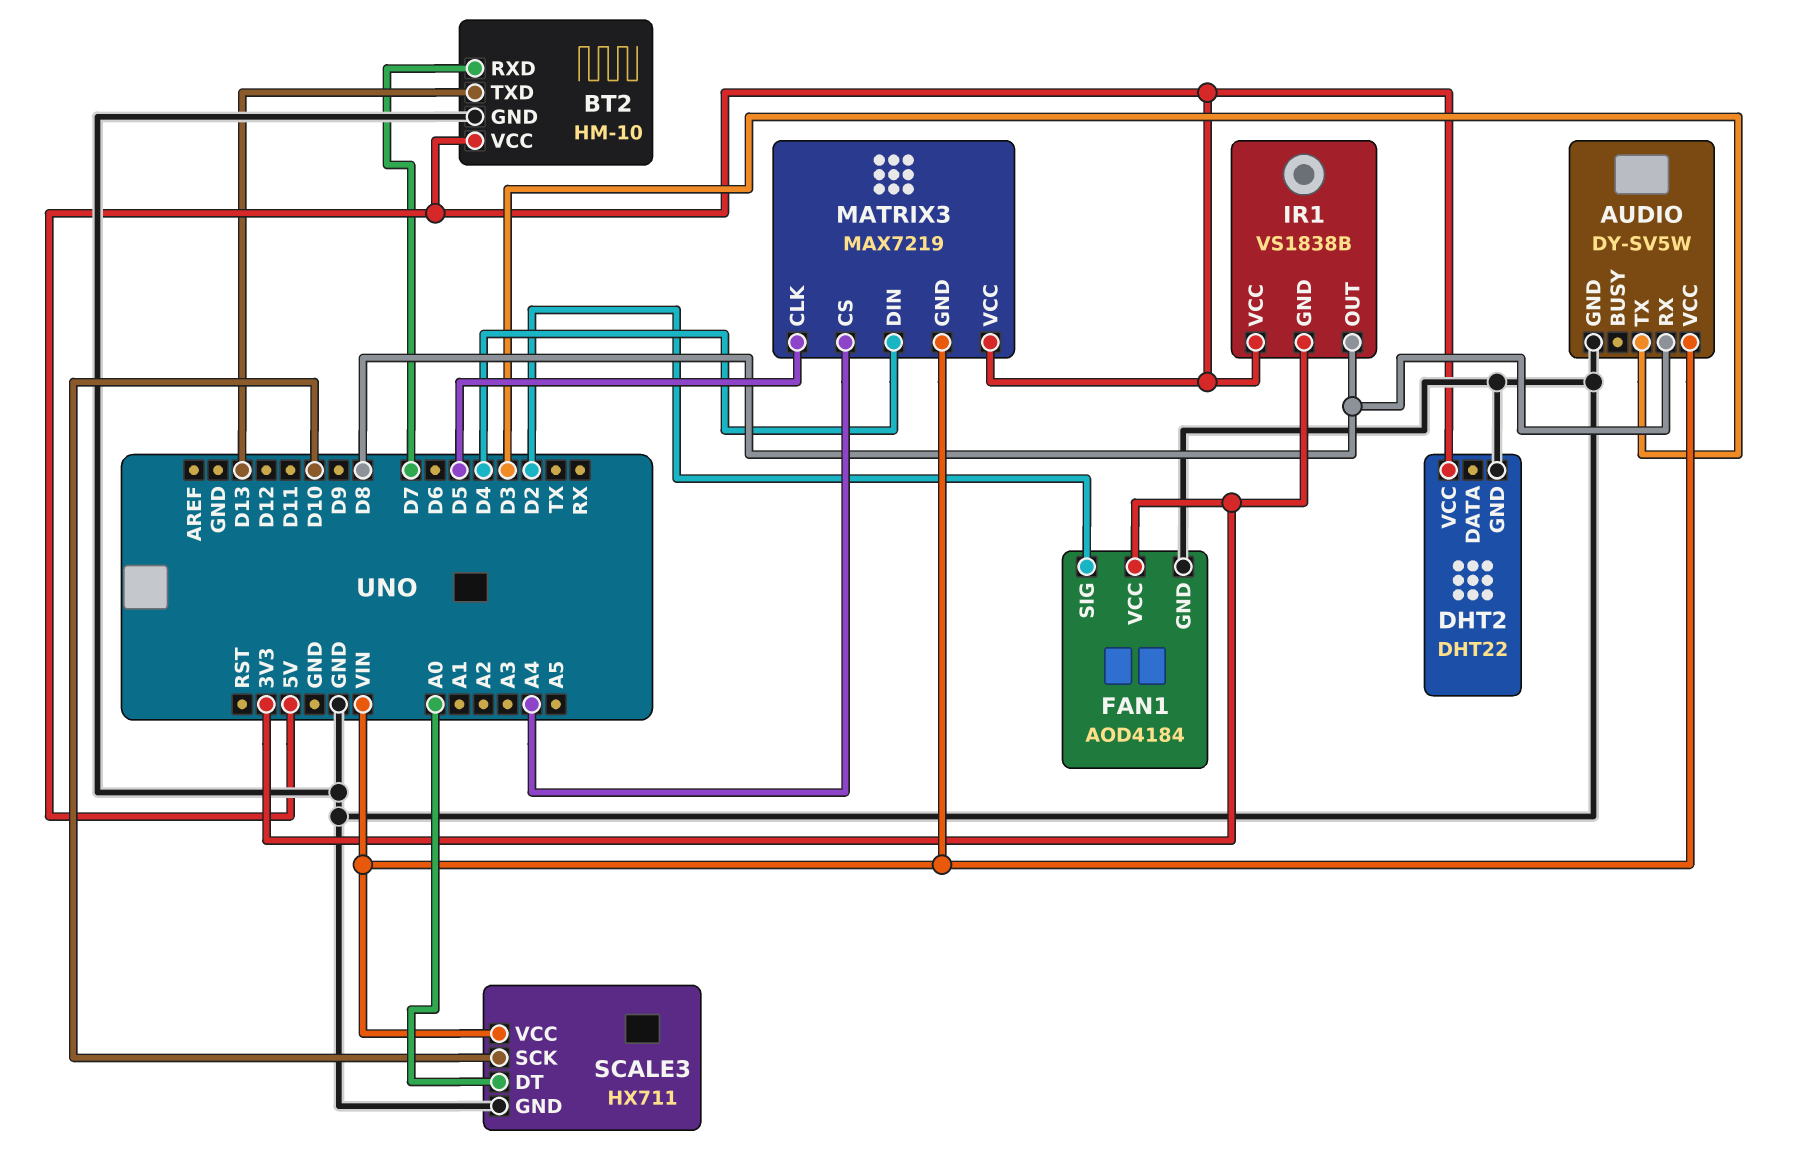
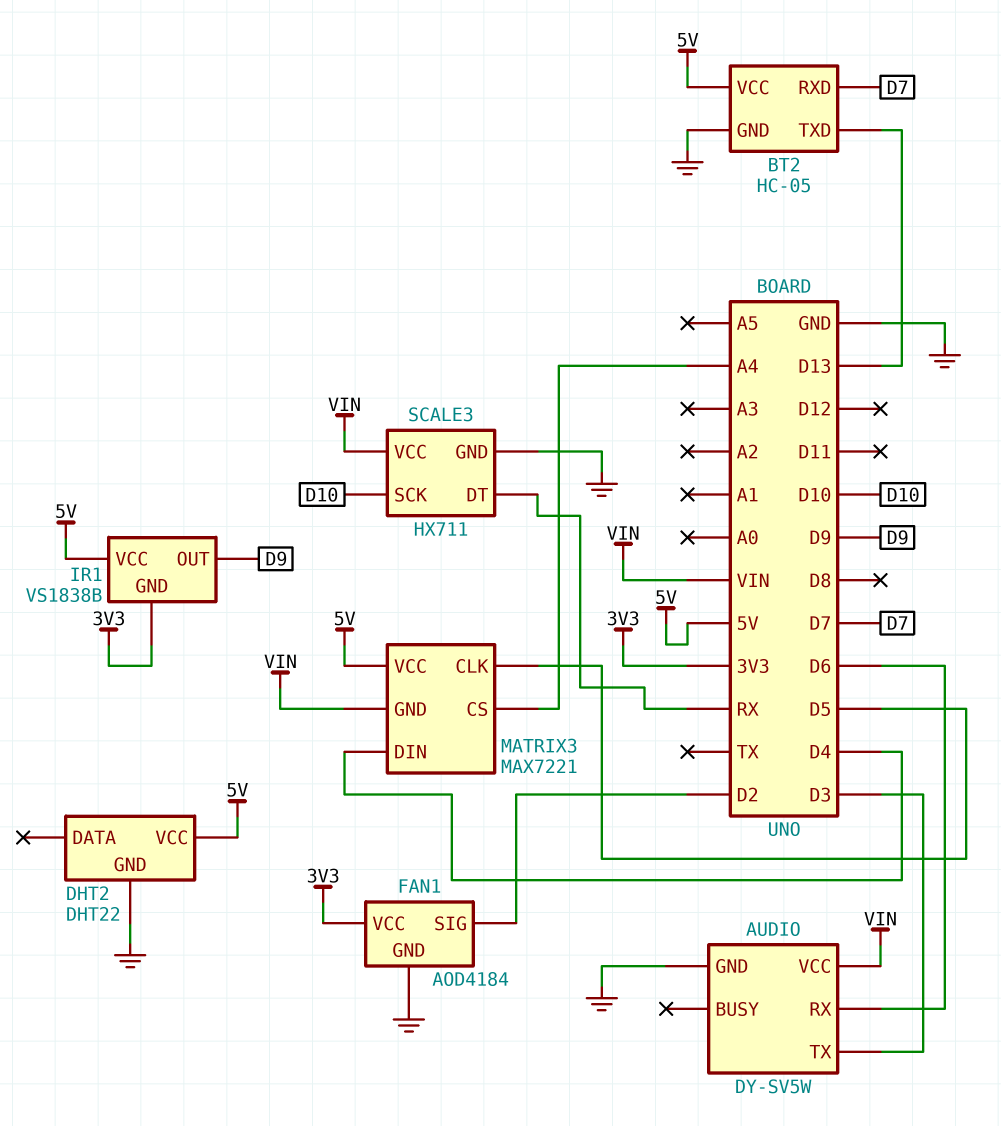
AUDIO pin RX: D8 -> D6
BT2: HM-10 -> HC-05
IR1 pin OUT: D8 -> D9
MATRIX3: MAX7219 -> MAX7221
SCALE3 pin DT: A0 -> RX

